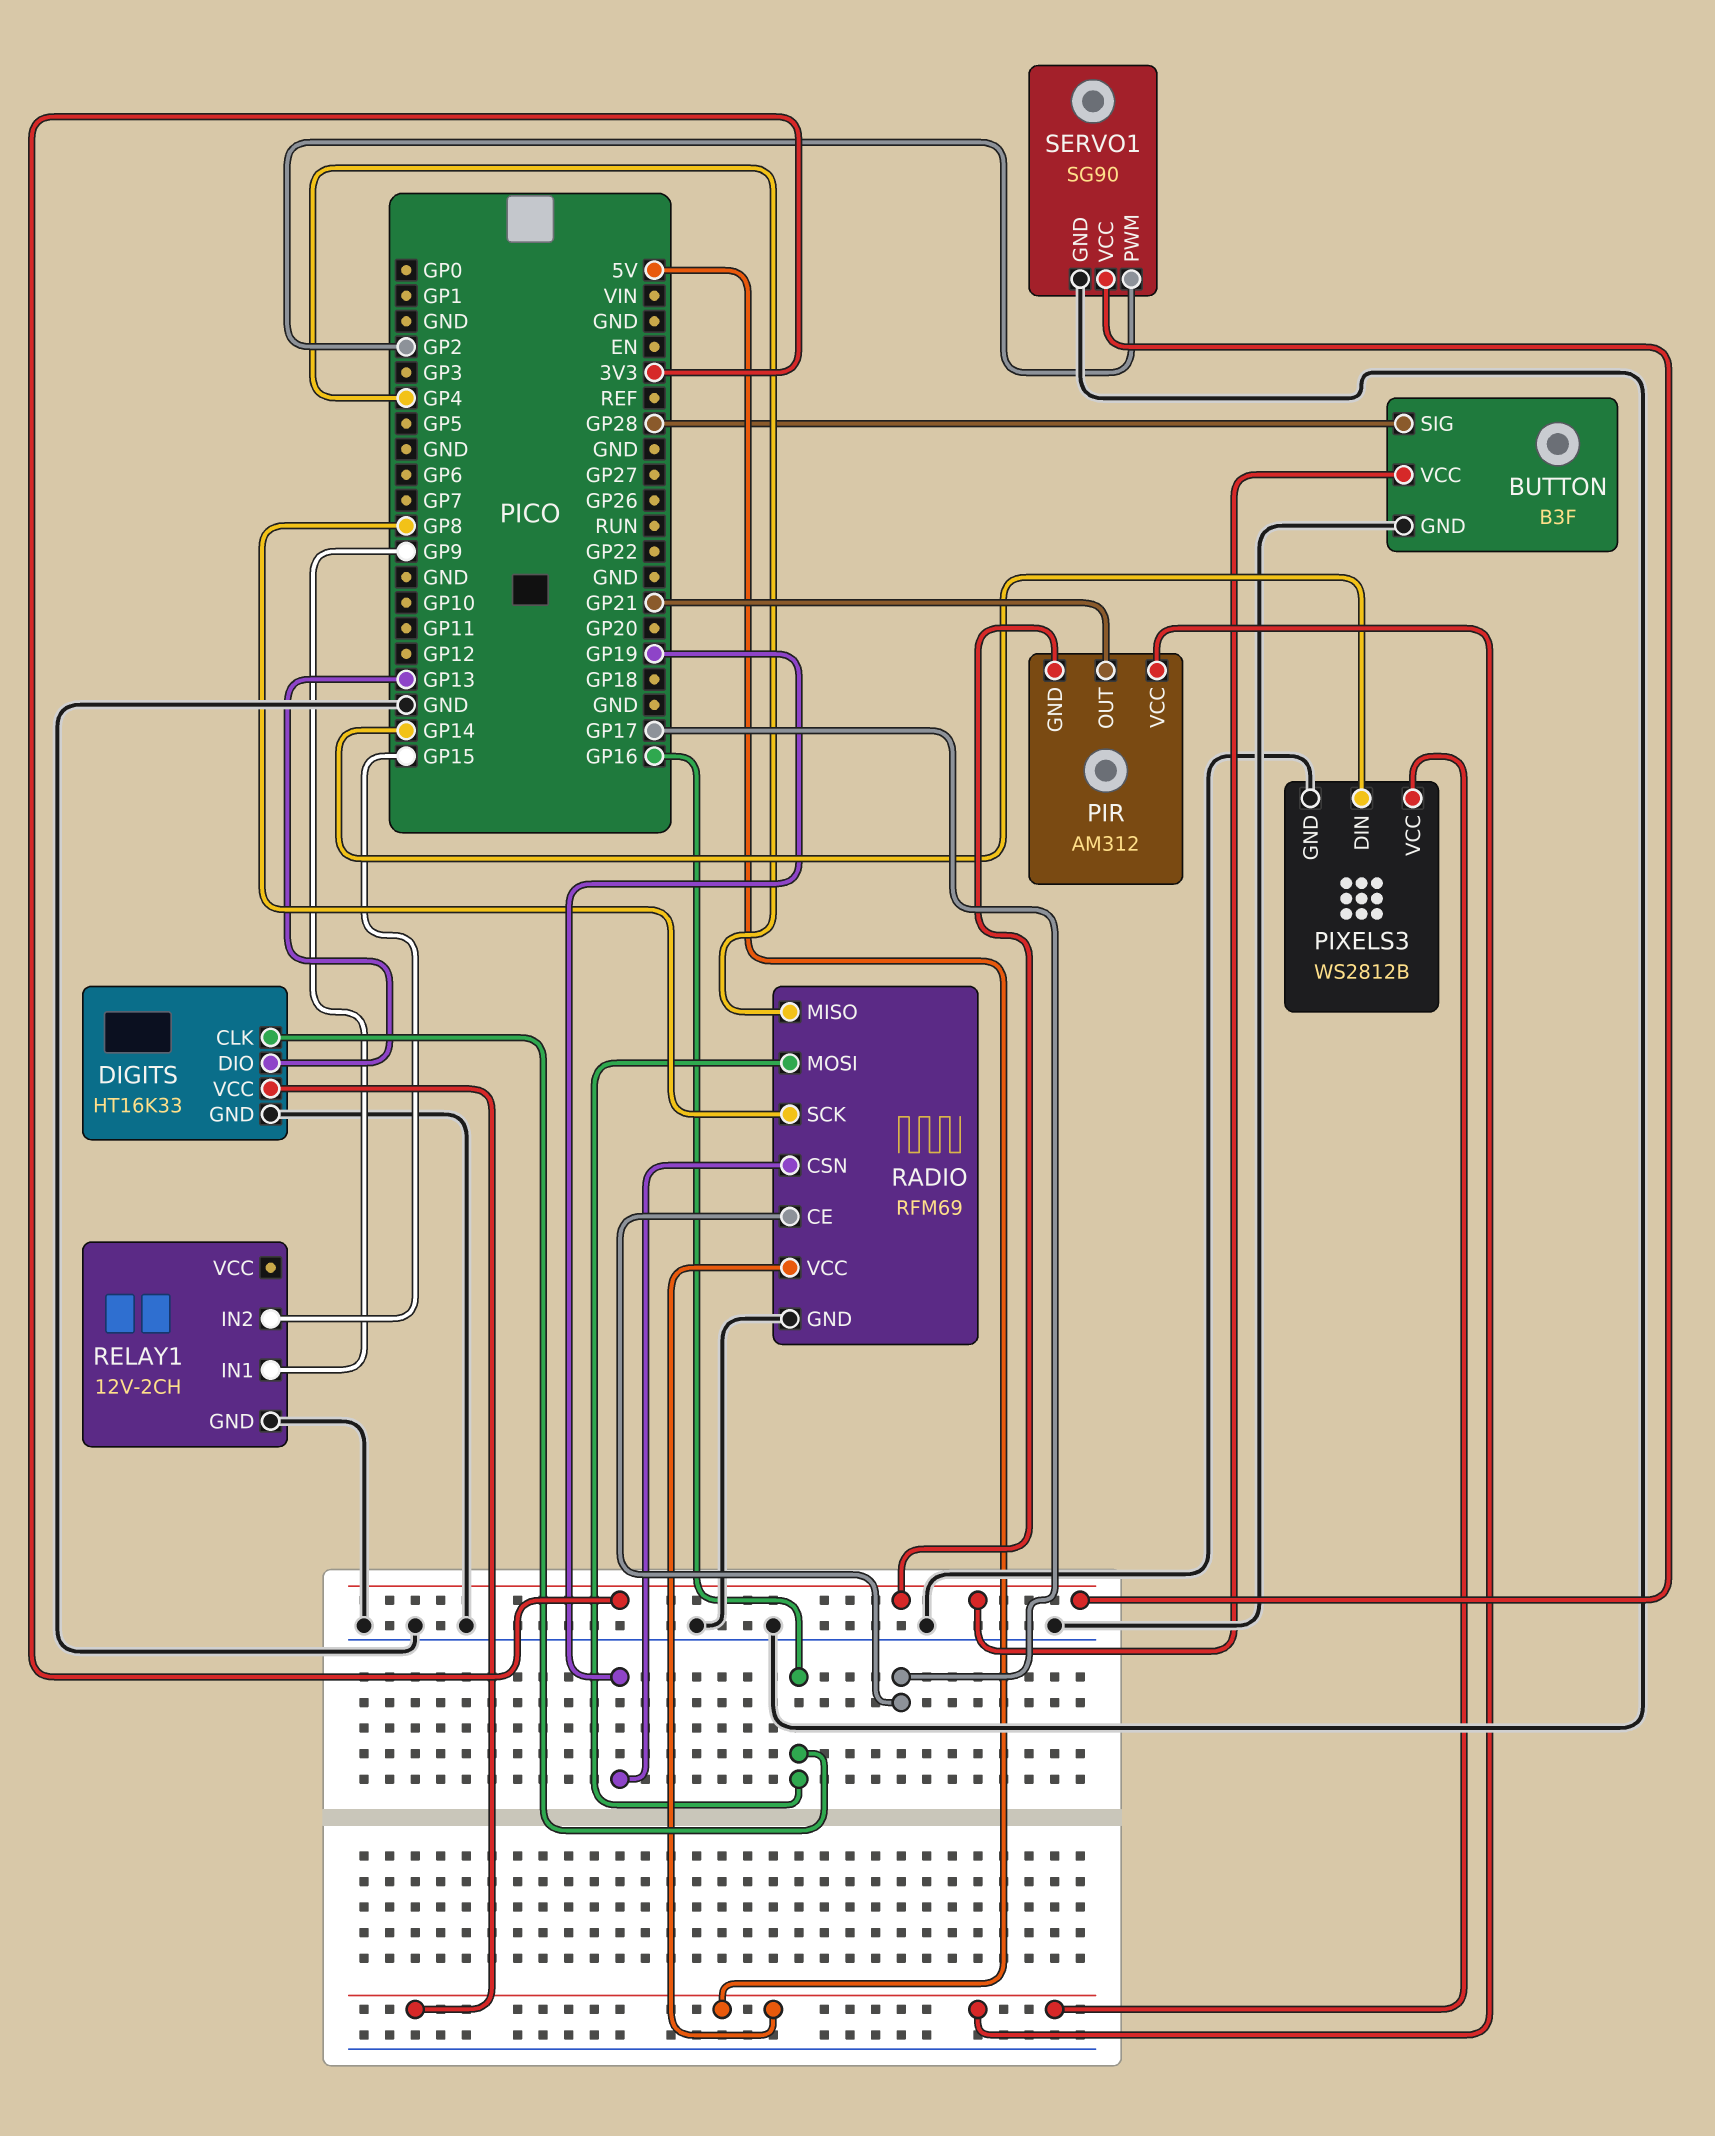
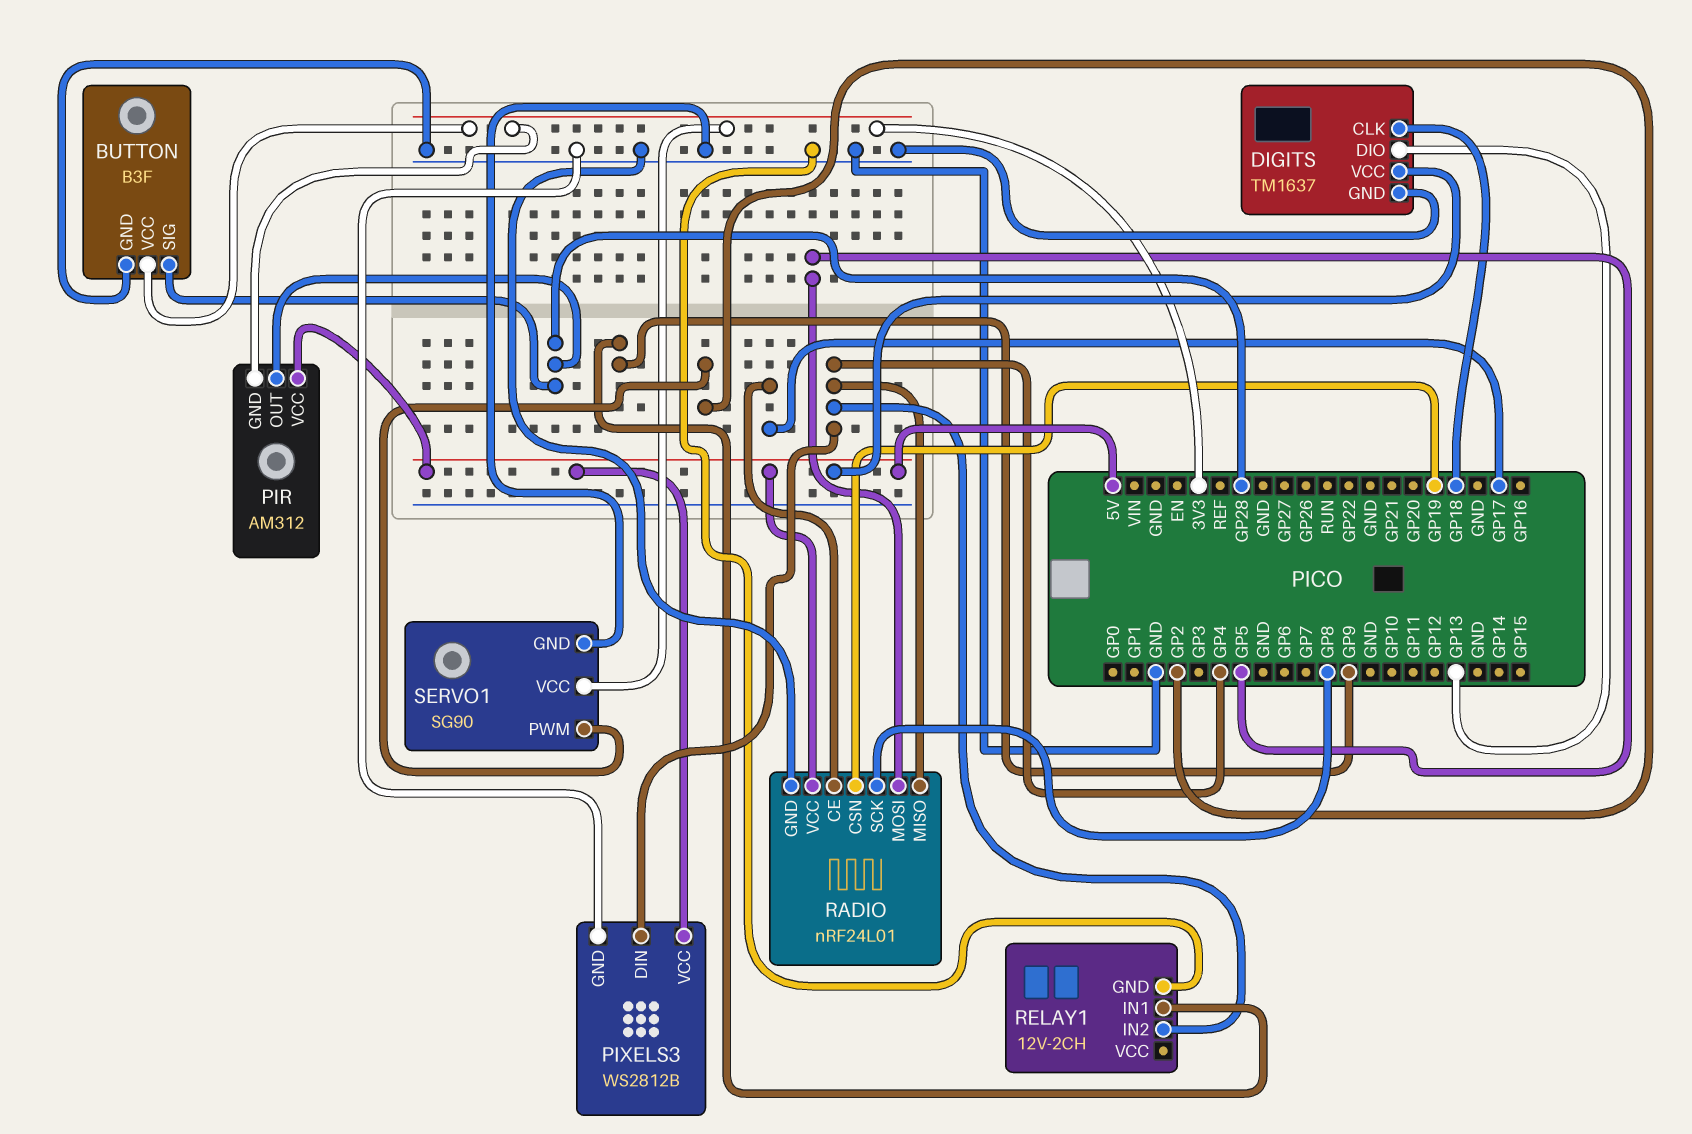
DIGITS: HT16K33 -> TM1637
DIGITS pin CLK: GP16 -> GP18
PIR pin OUT: GP21 -> GP28
PIXELS3 pin DIN: GP14 -> GP4
RADIO: RFM69 -> nRF24L01
RADIO pin MOSI: GP16 -> GP5
RELAY1 pin IN2: GP15 -> GP4

